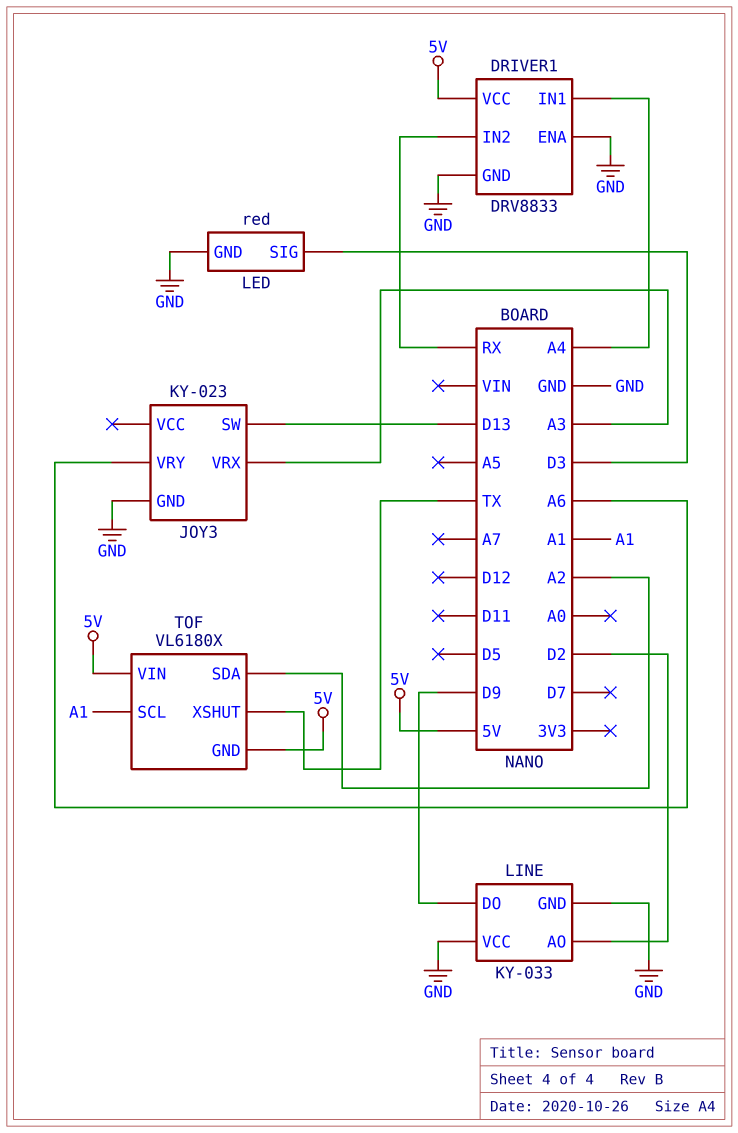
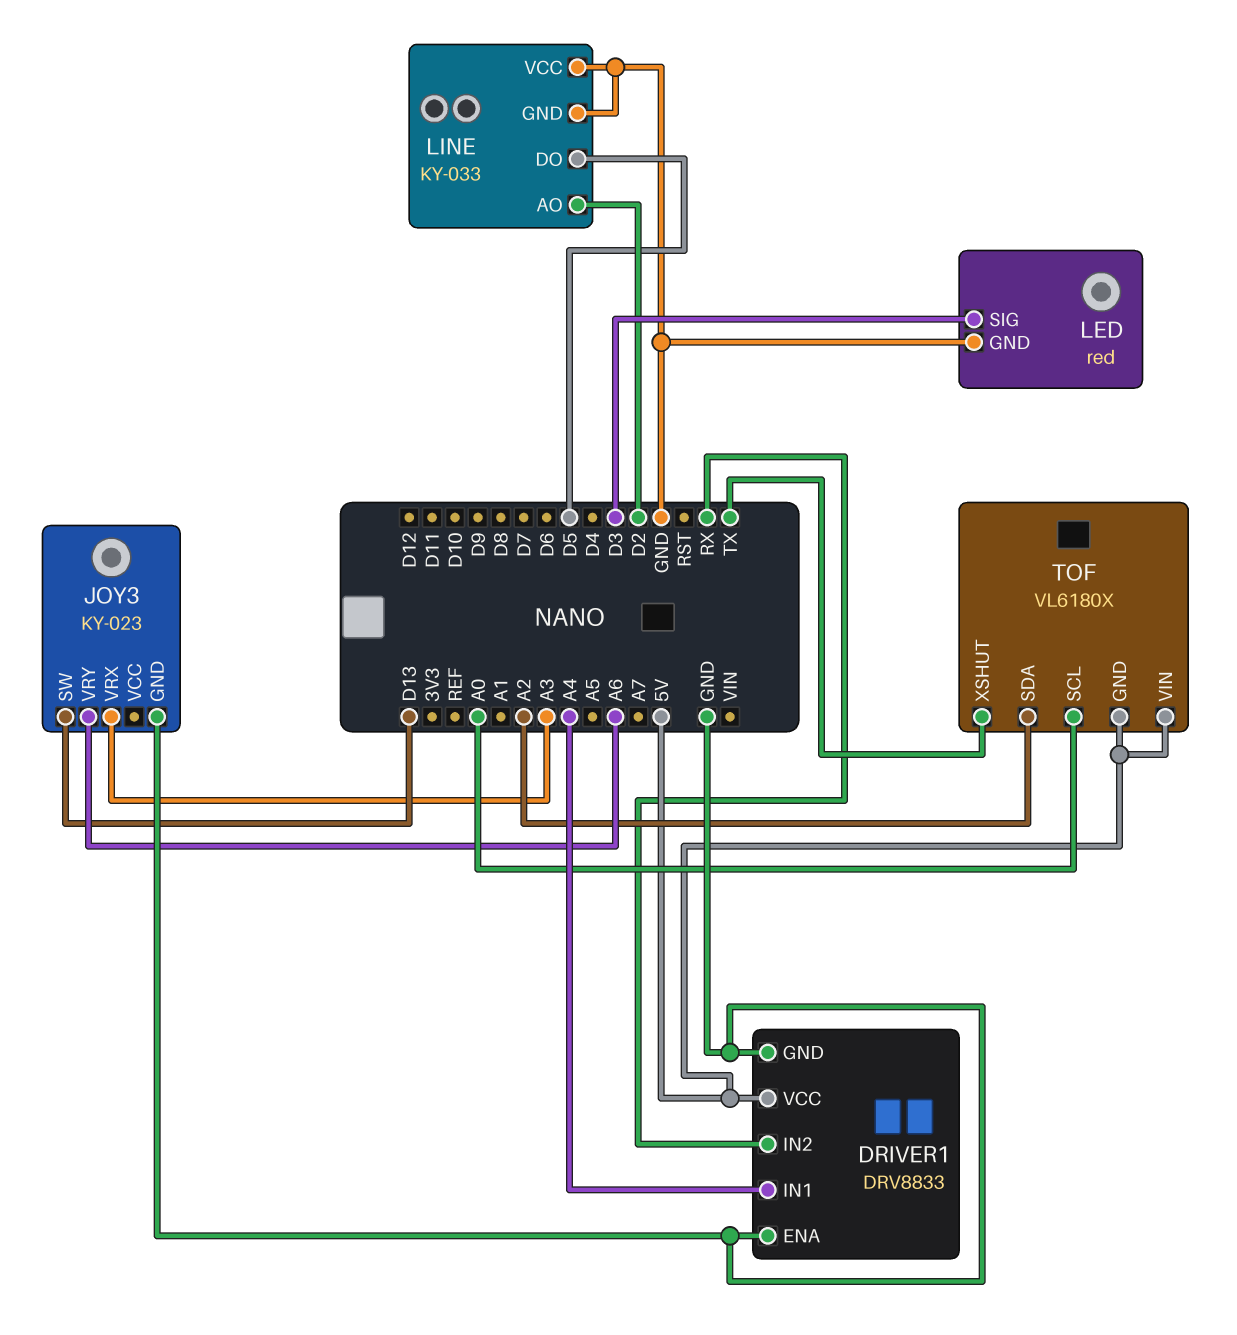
LINE pin DO: D9 -> D5
TOF pin SCL: A1 -> A0

